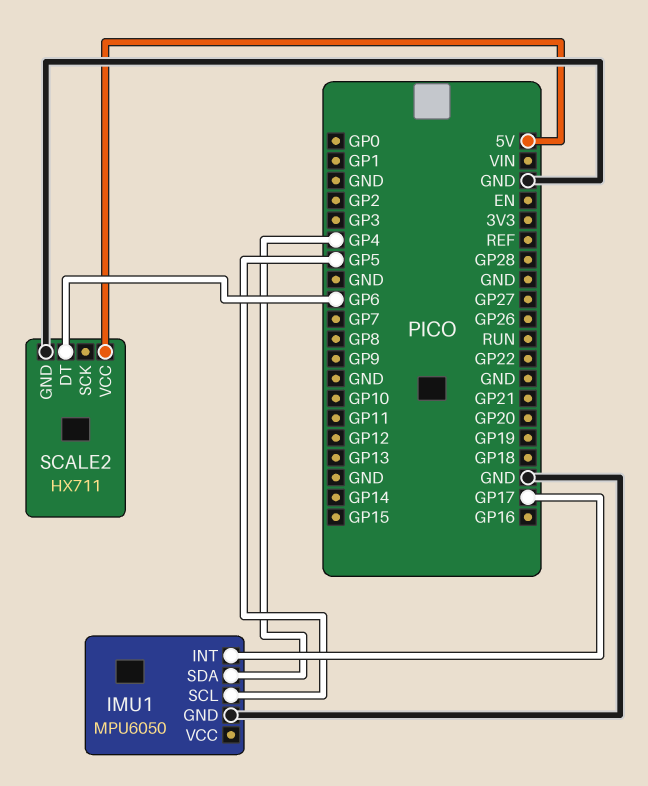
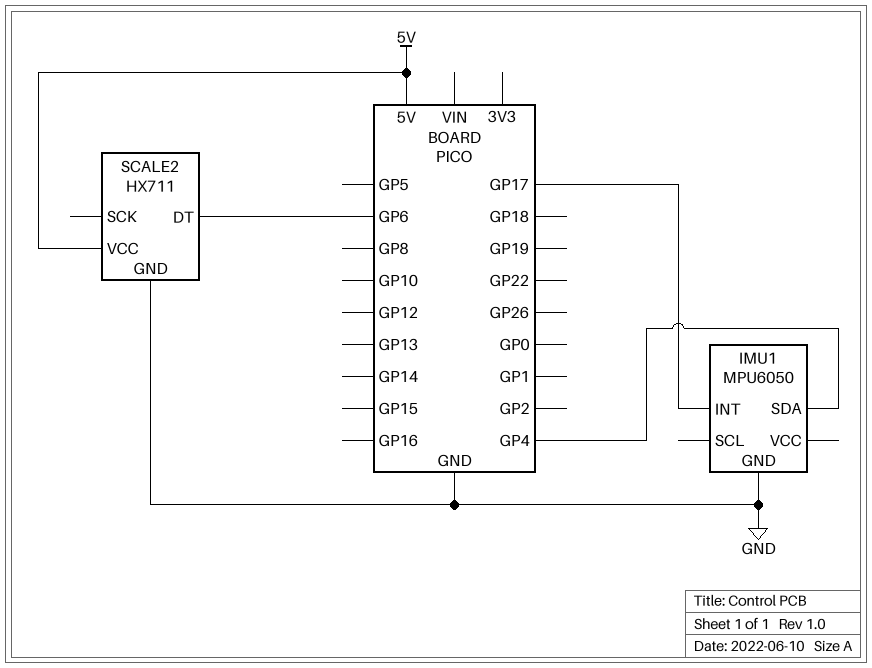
IMU1 pin SCL: GP5 -> none

